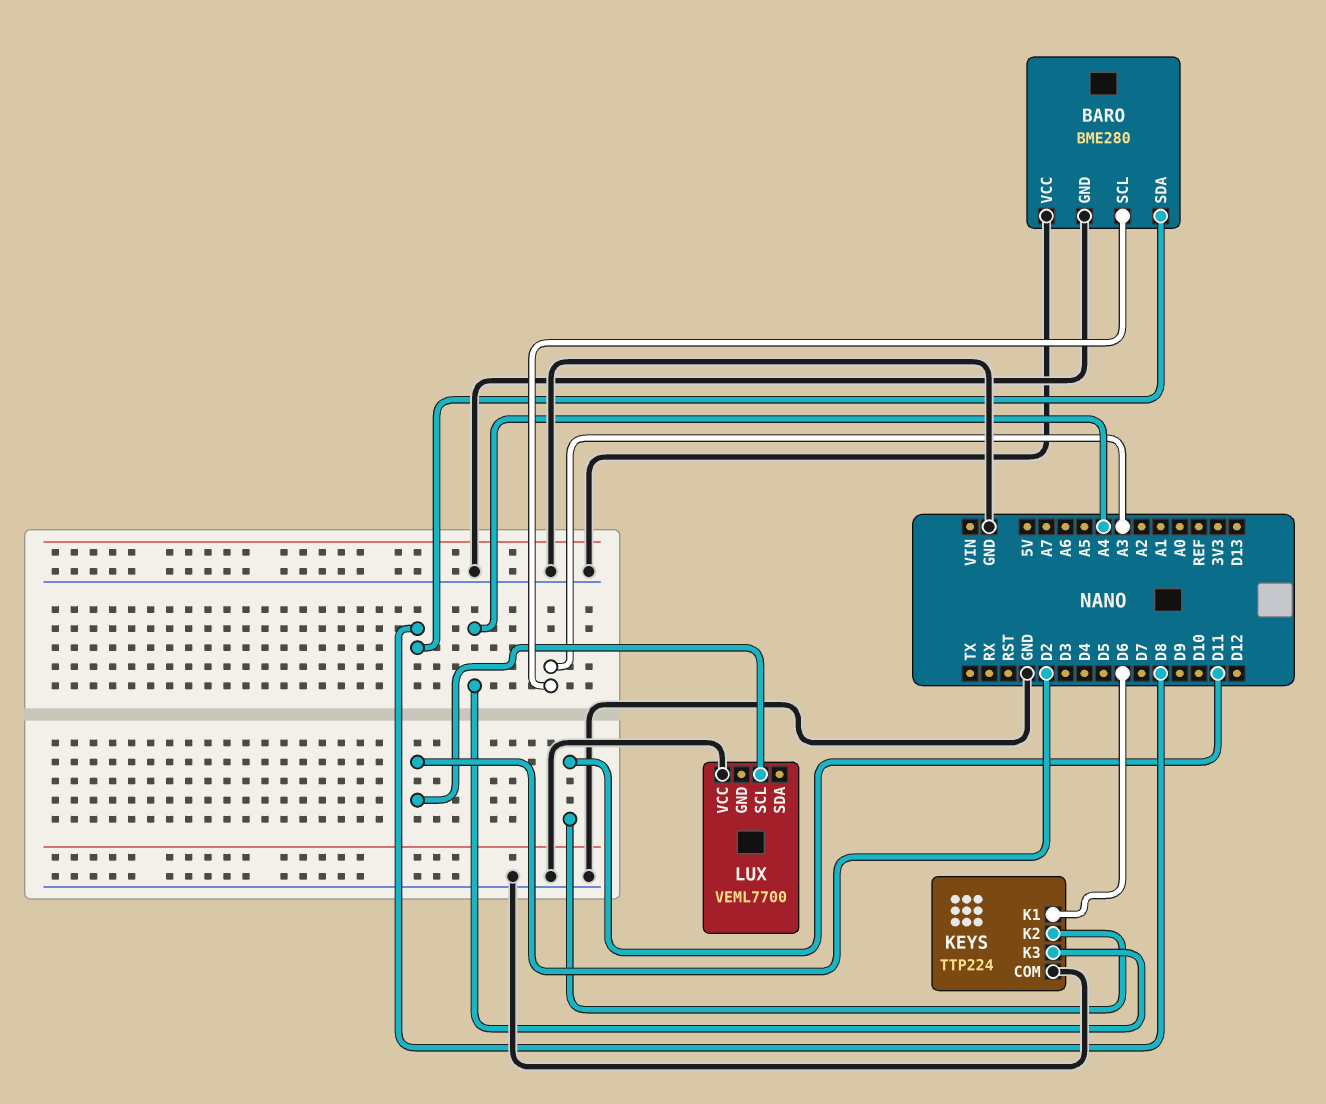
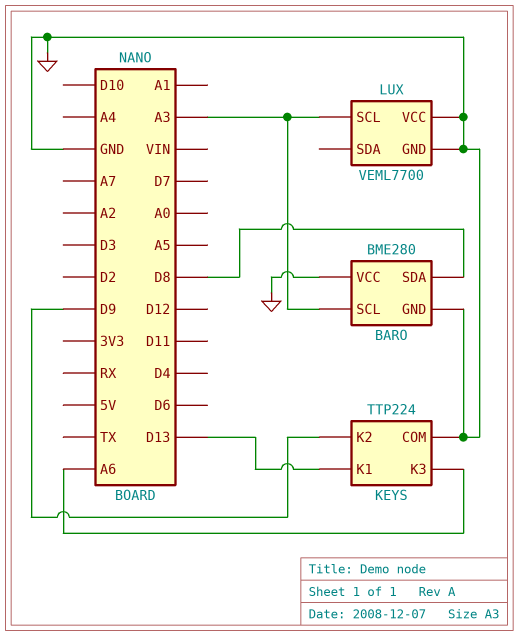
KEYS pin K1: D6 -> D13
KEYS pin K2: D11 -> D9
KEYS pin K3: A4 -> A6
LUX pin GND: none -> GND
LUX pin SCL: D2 -> A3

